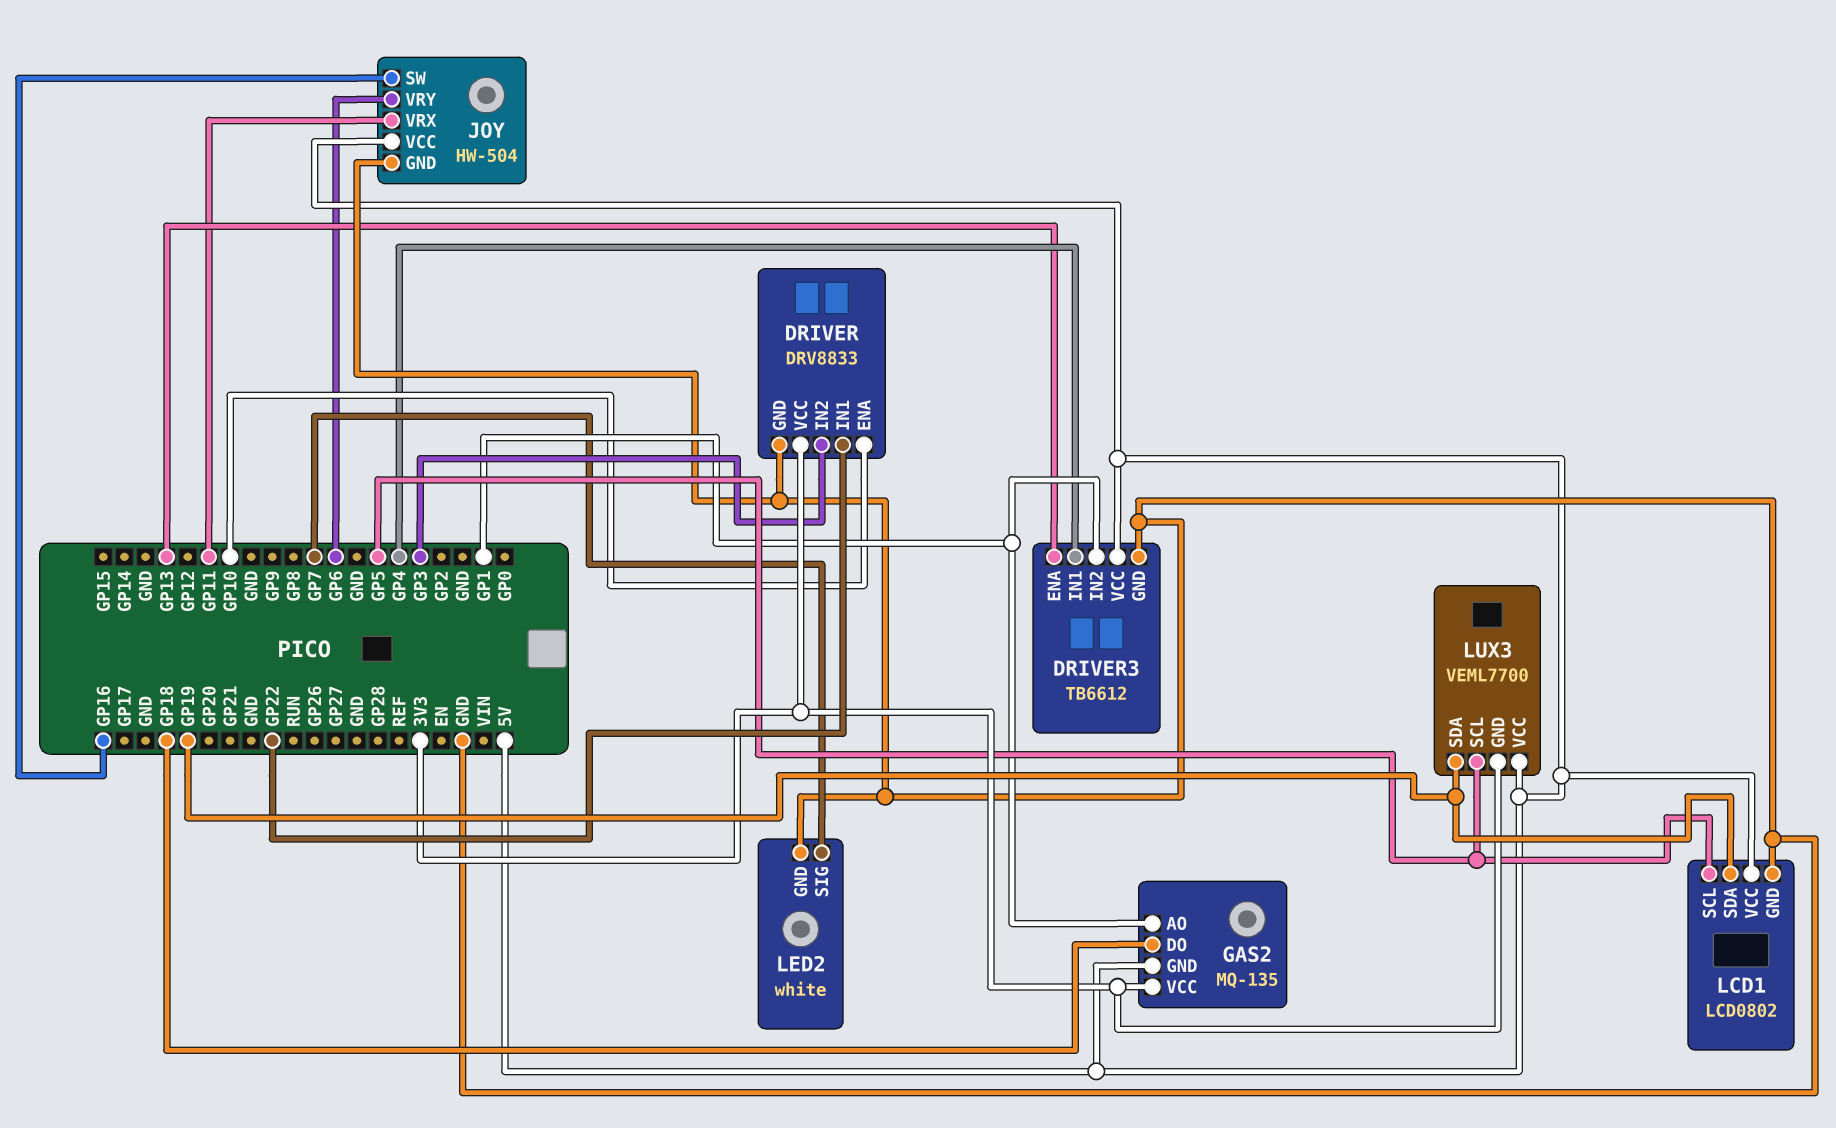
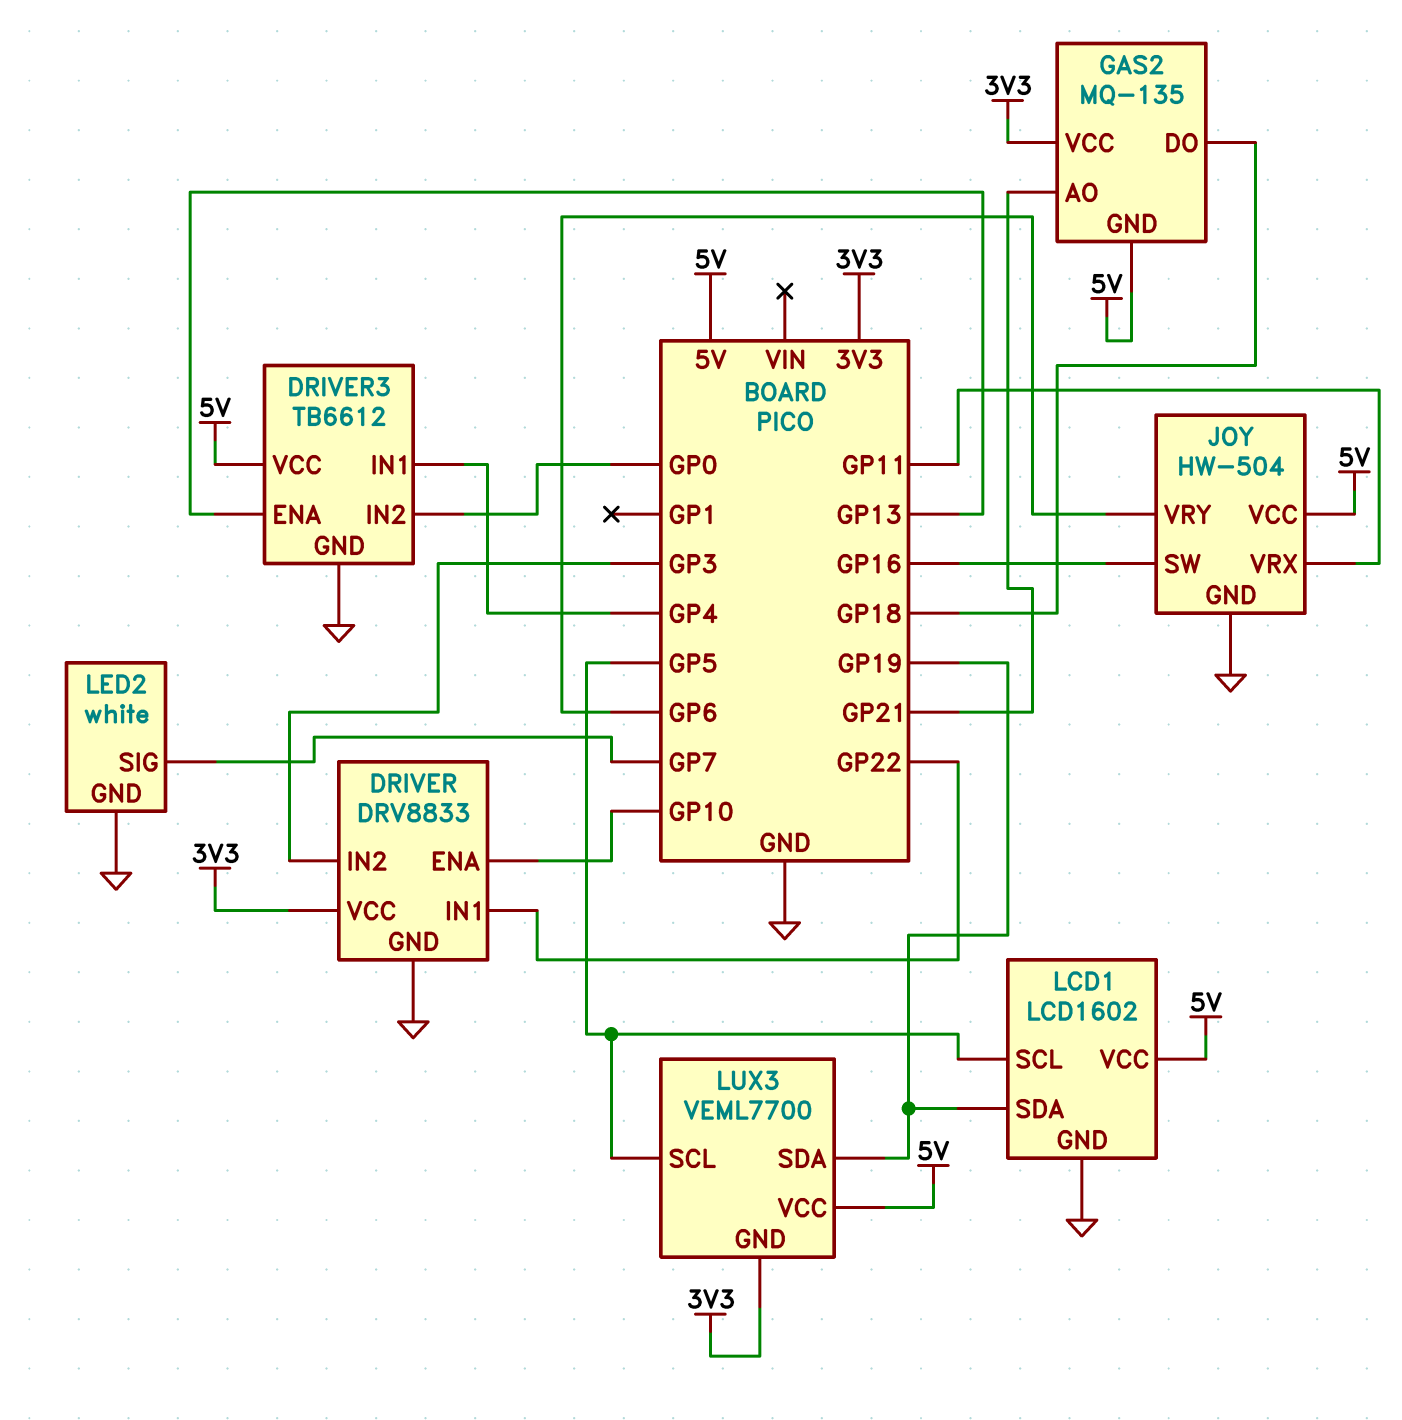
DRIVER3 pin IN2: GP1 -> GP0
GAS2 pin AO: GP1 -> GP21
LCD1: LCD0802 -> LCD1602

